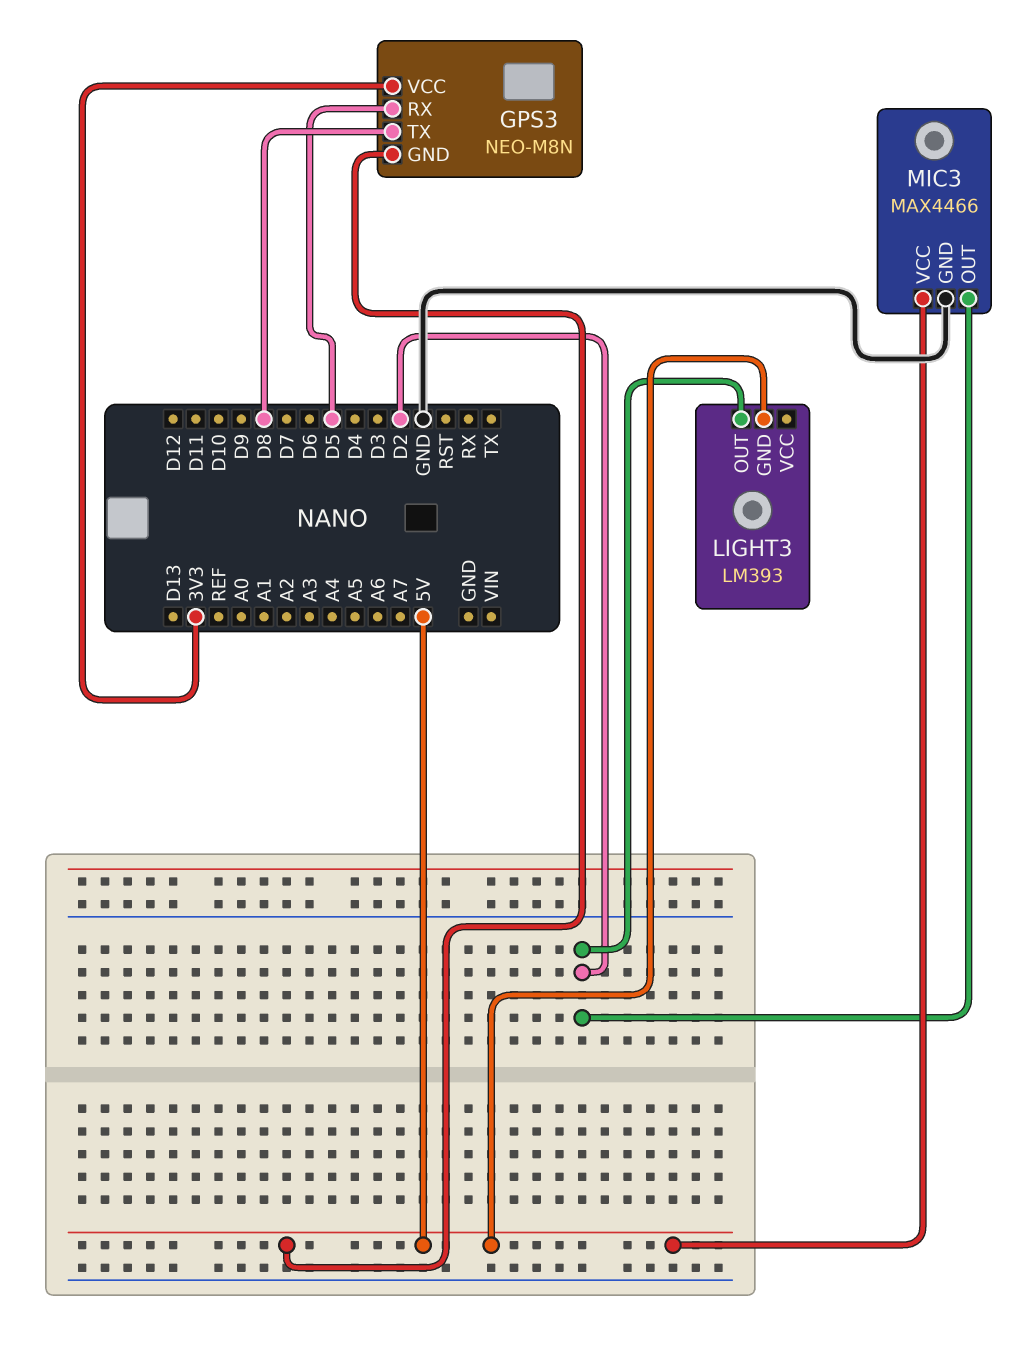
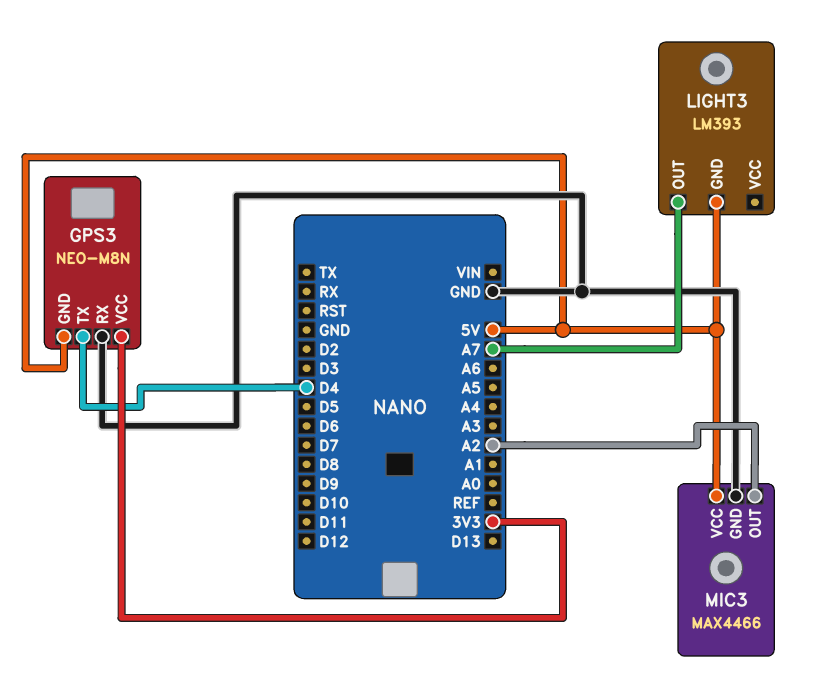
GPS3 pin RX: D5 -> GND
GPS3 pin TX: D8 -> D4
LIGHT3 pin OUT: D2 -> A7
MIC3 pin OUT: D2 -> A2

